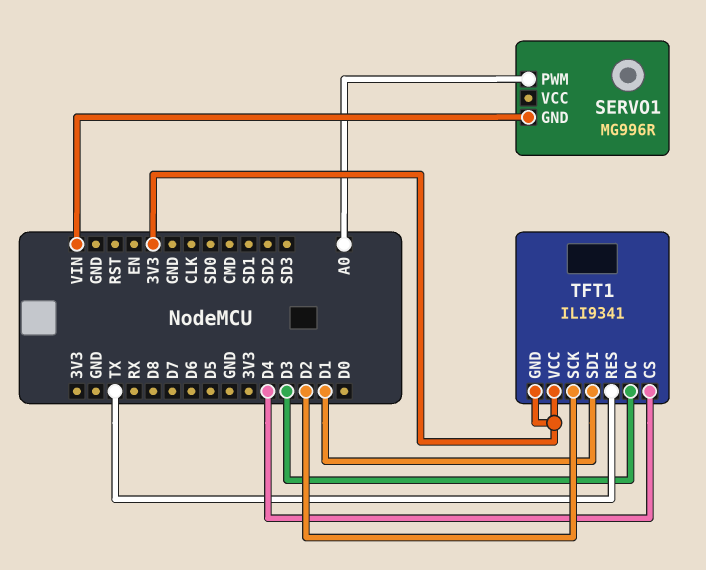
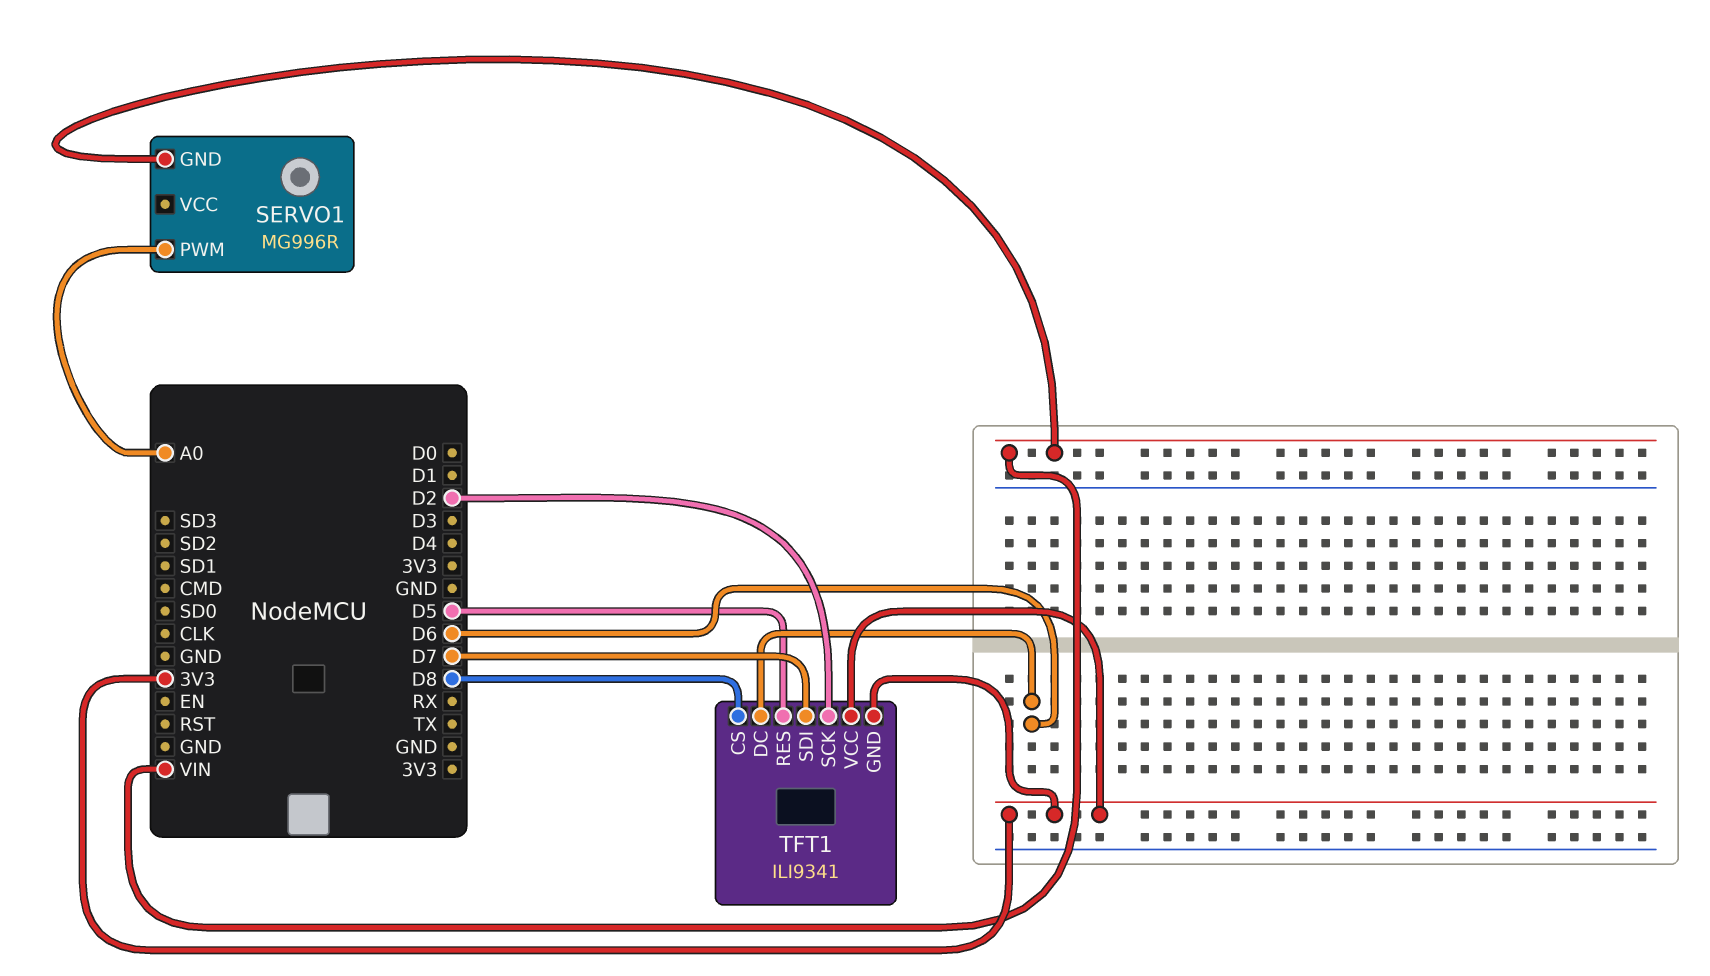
TFT1 pin CS: D4 -> D8
TFT1 pin DC: D3 -> D6
TFT1 pin RES: TX -> D5
TFT1 pin SDI: D1 -> D7

